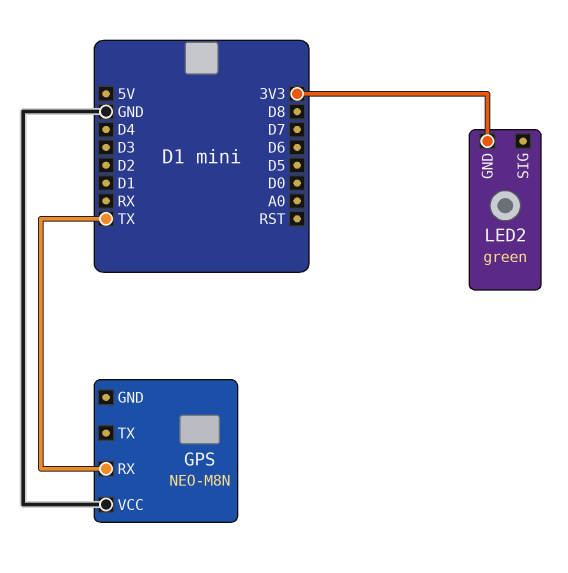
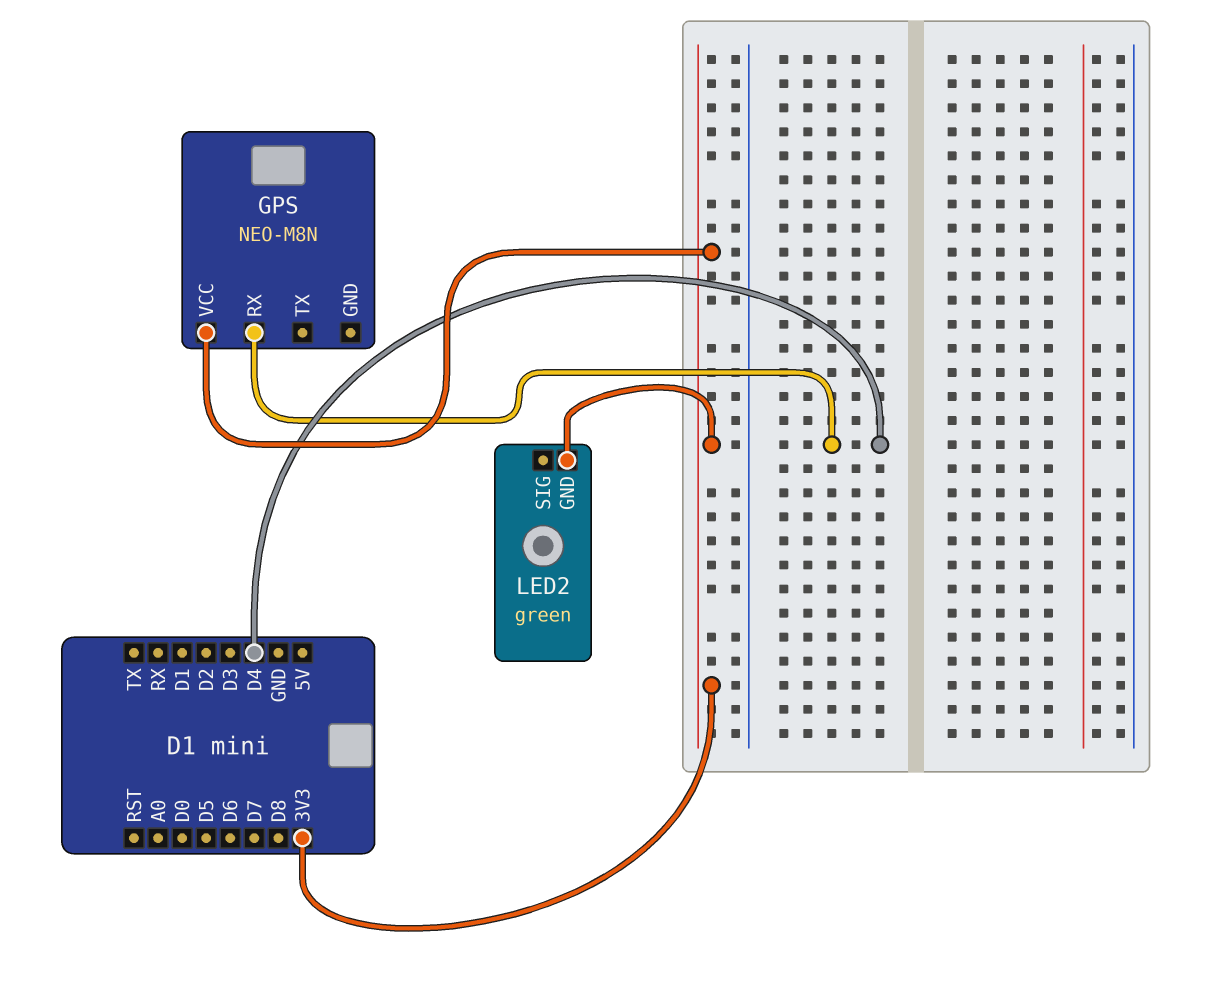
GPS pin RX: TX -> D4
GPS pin VCC: GND -> 3V3

